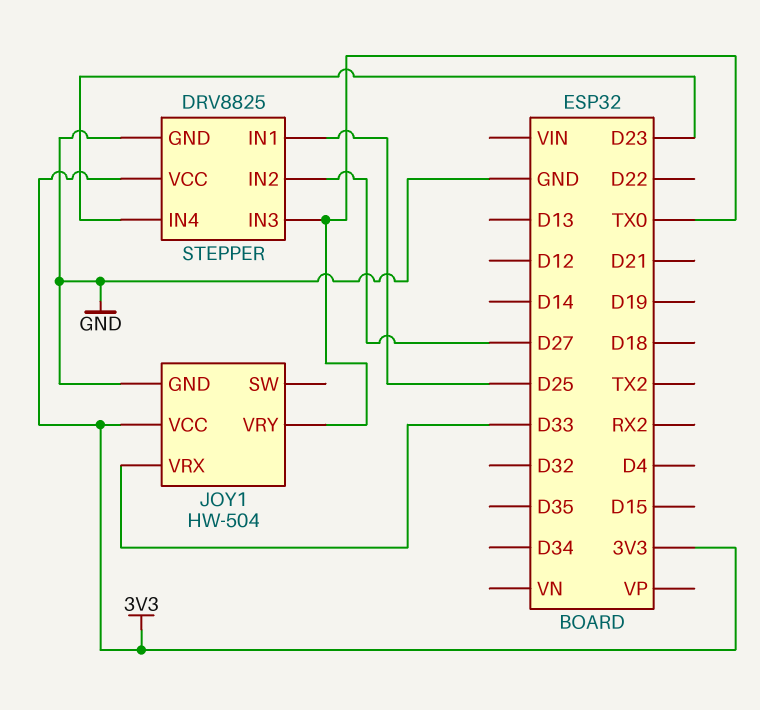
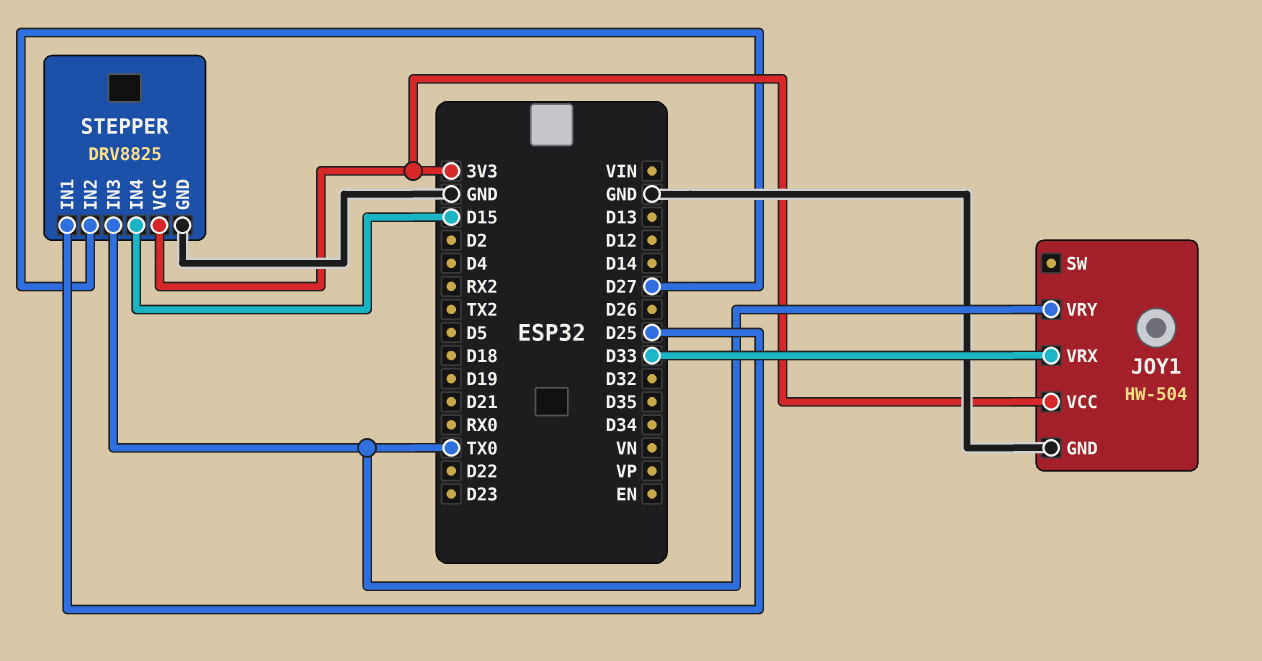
STEPPER pin IN4: D23 -> D15

